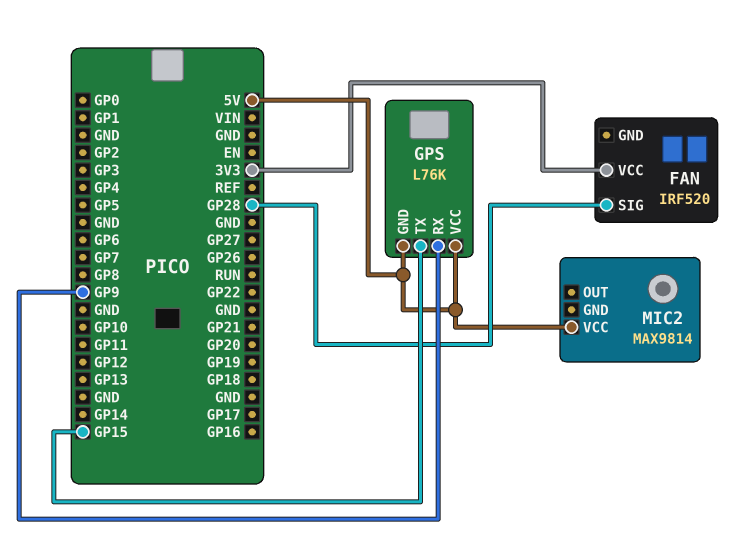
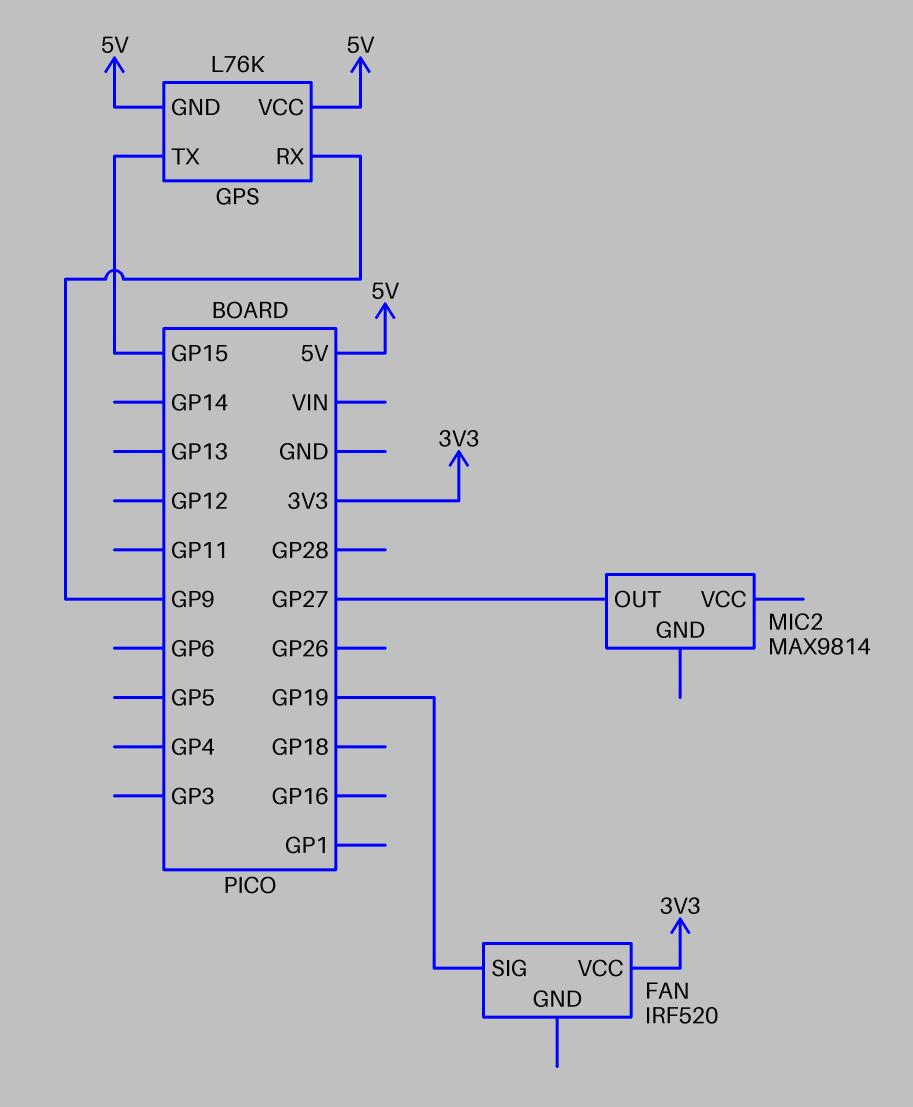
FAN pin SIG: GP28 -> GP19
MIC2 pin OUT: none -> GP27
MIC2 pin VCC: 5V -> none

